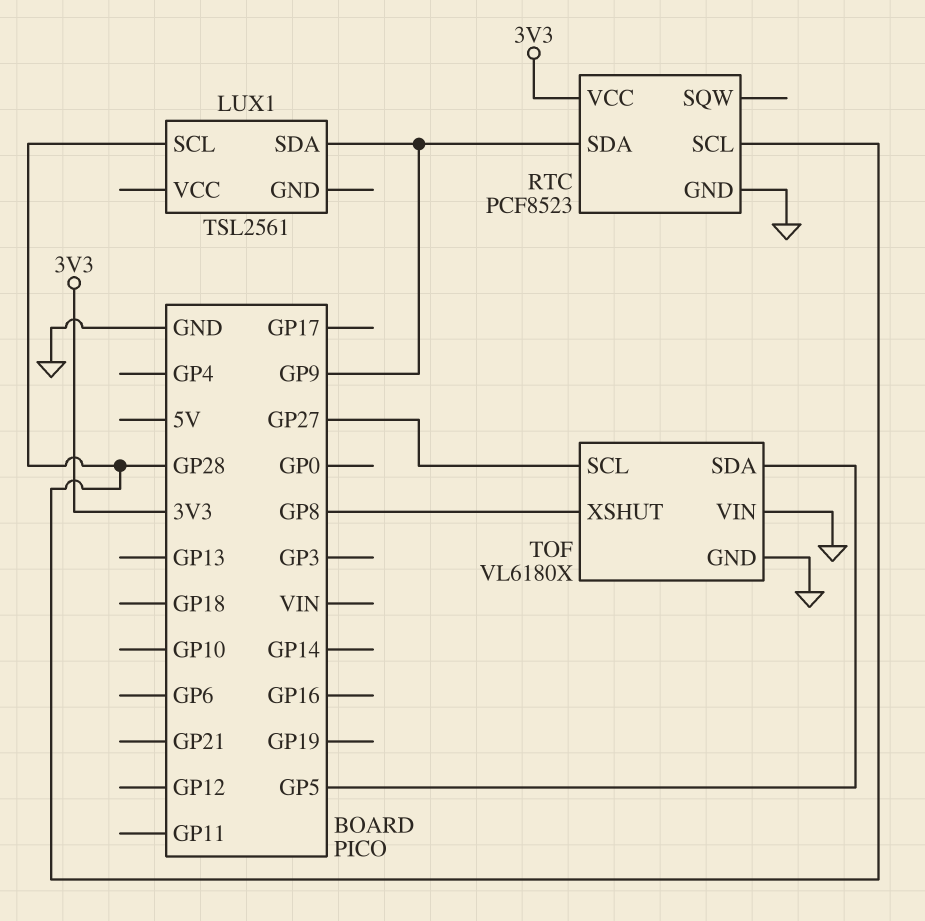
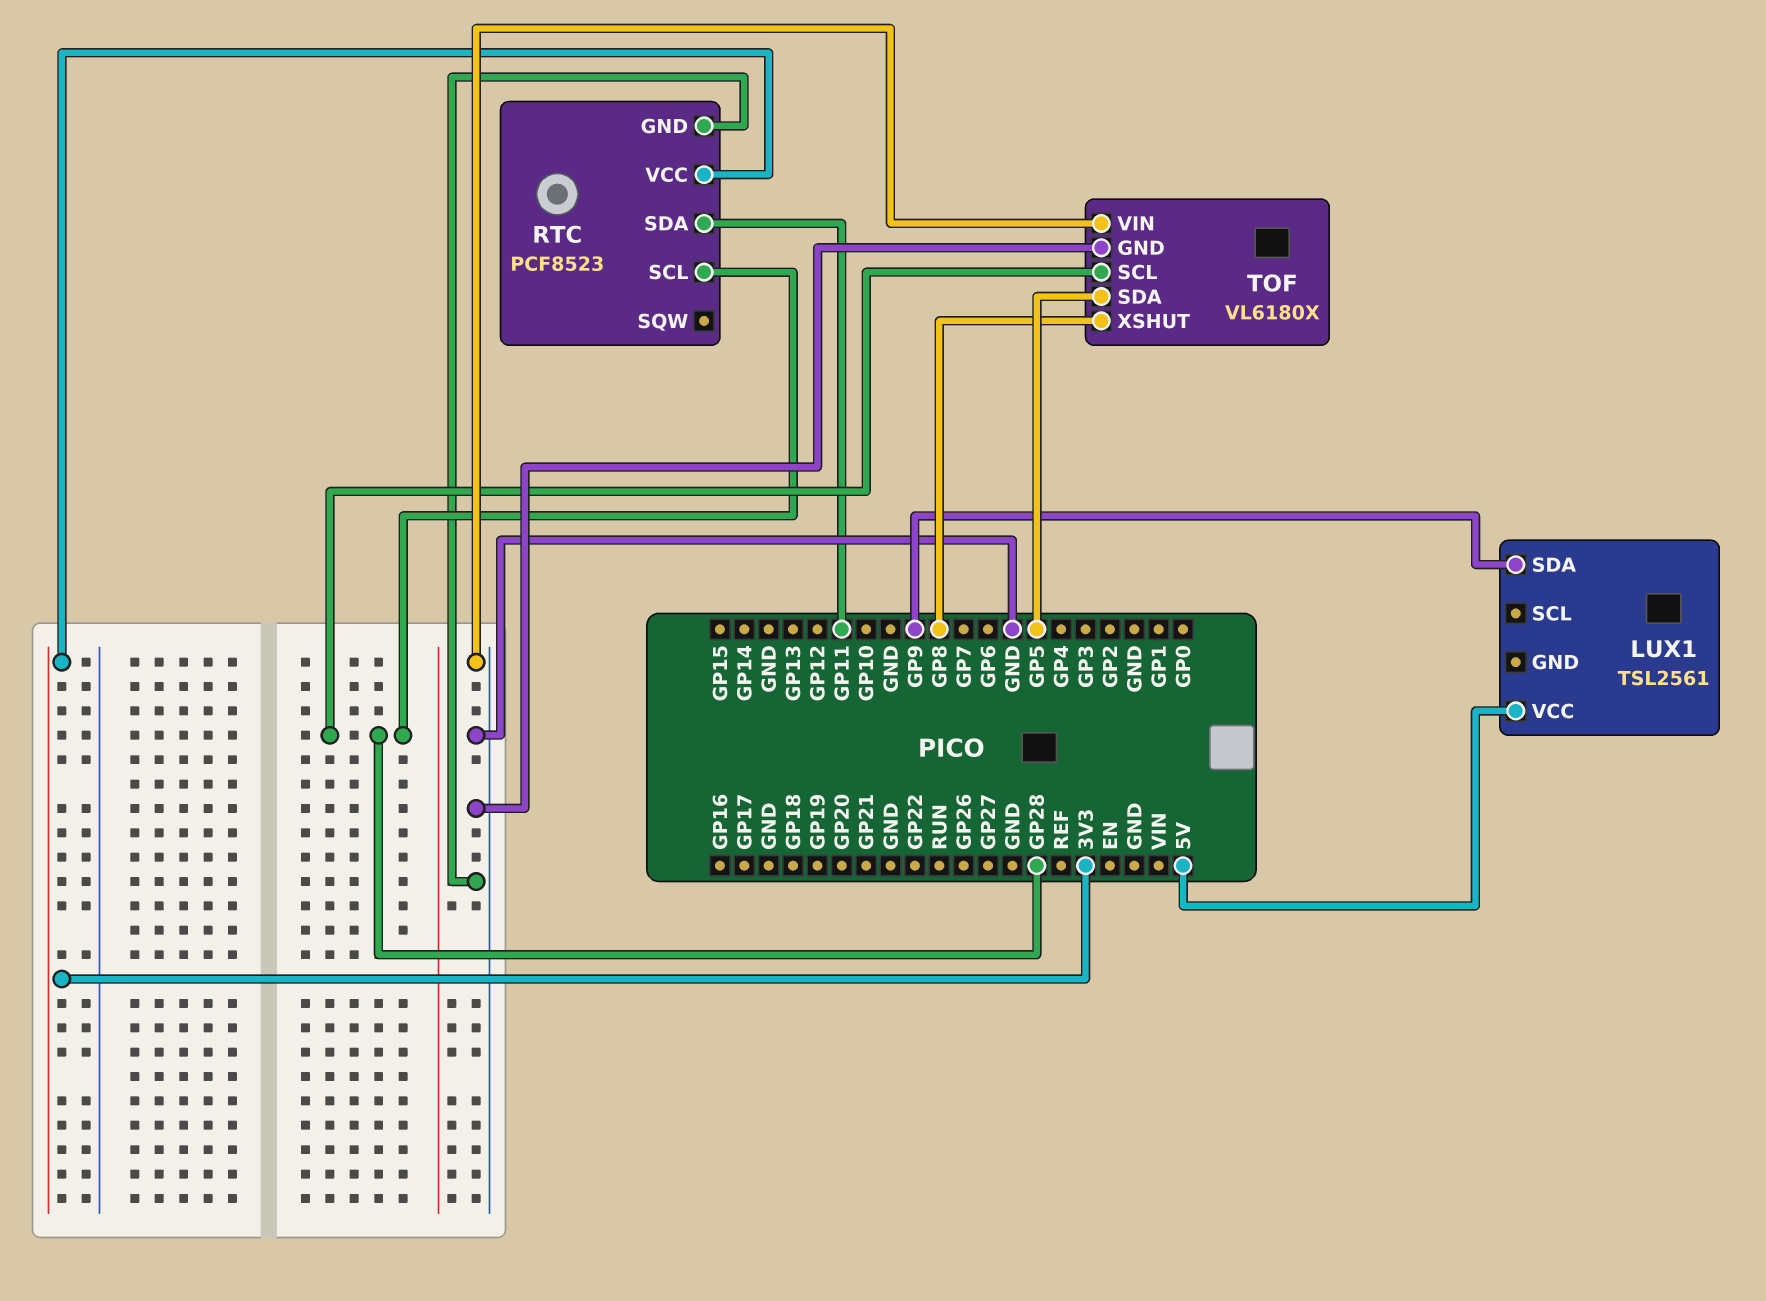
LUX1 pin SCL: GP28 -> none
LUX1 pin VCC: none -> 5V
RTC pin SDA: GP9 -> GP11
TOF pin SCL: GP27 -> GP28

